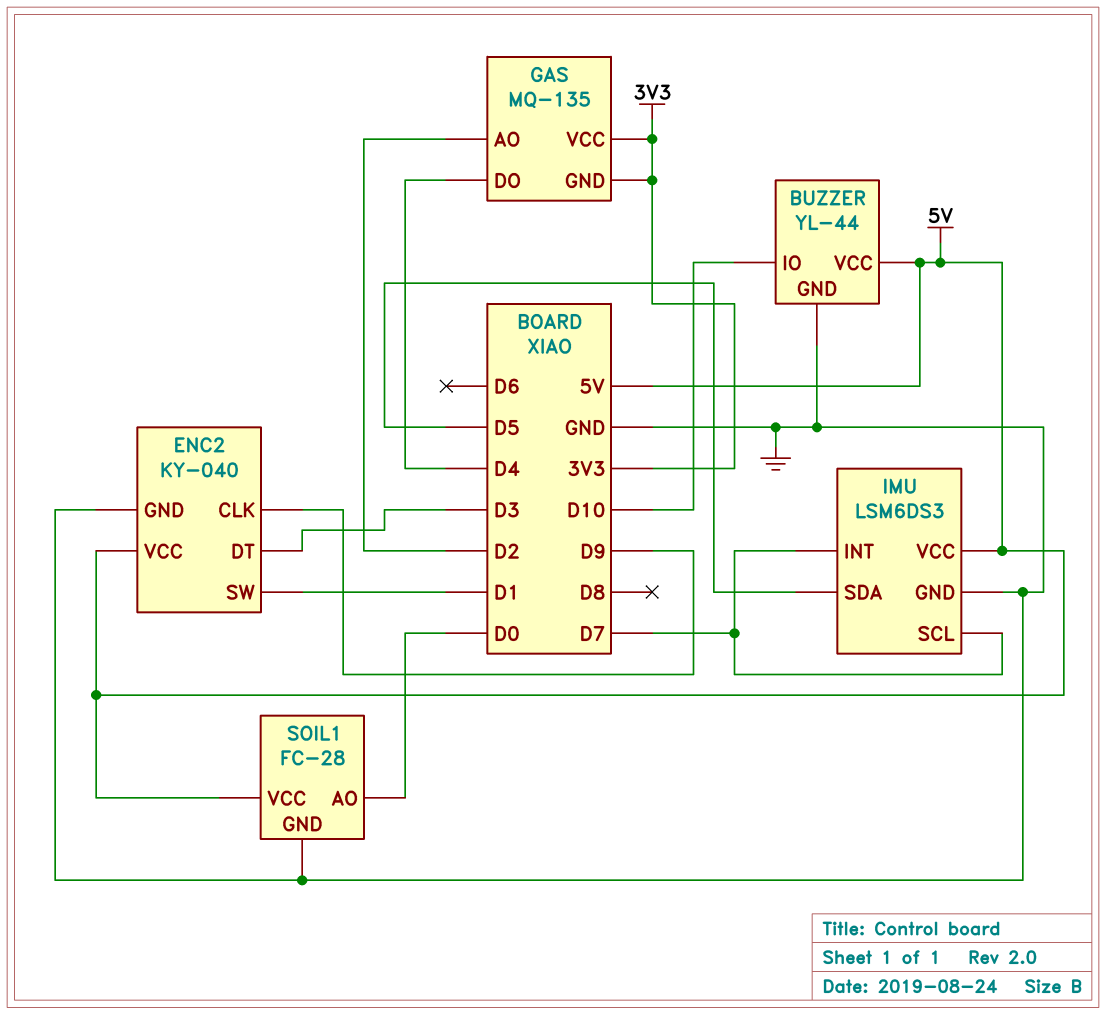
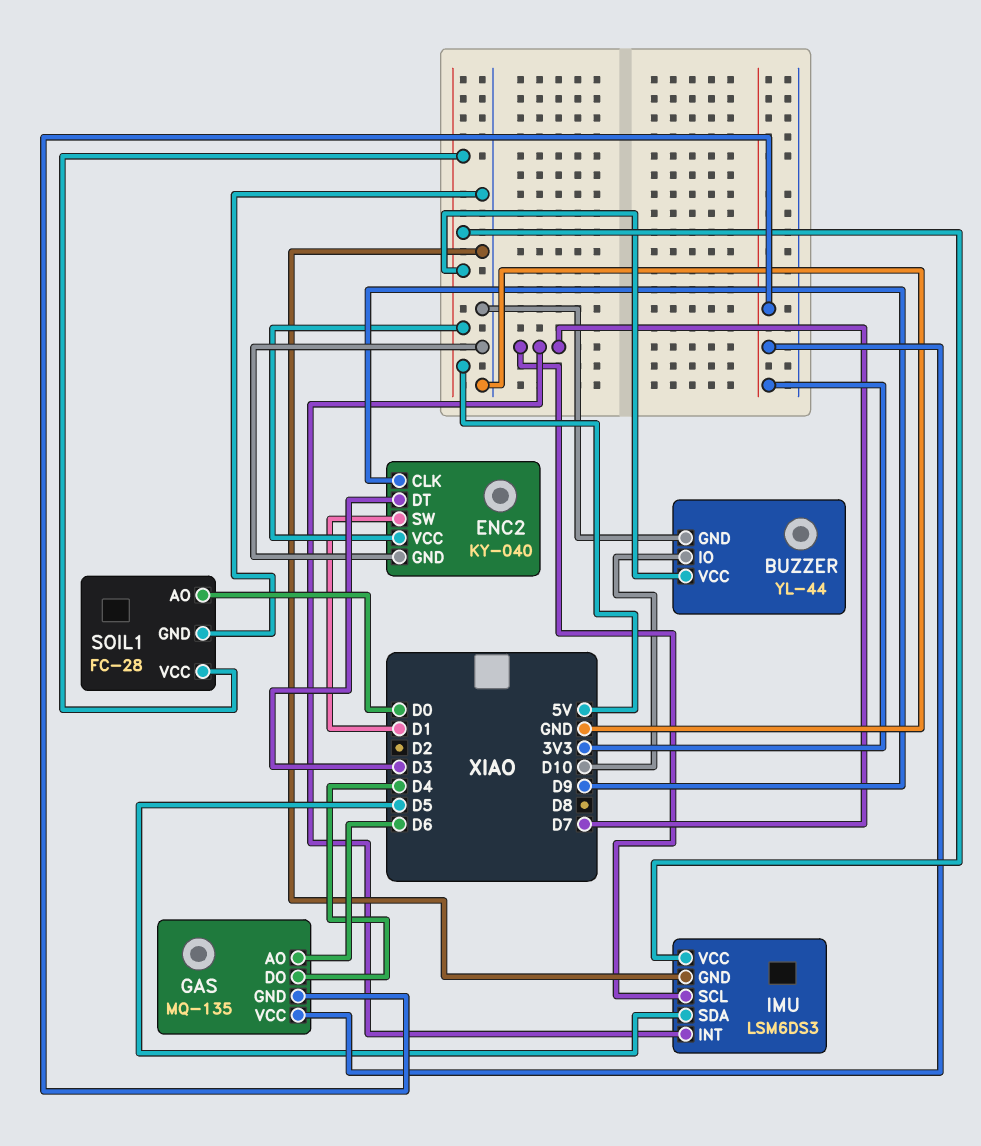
GAS pin AO: D2 -> D6

